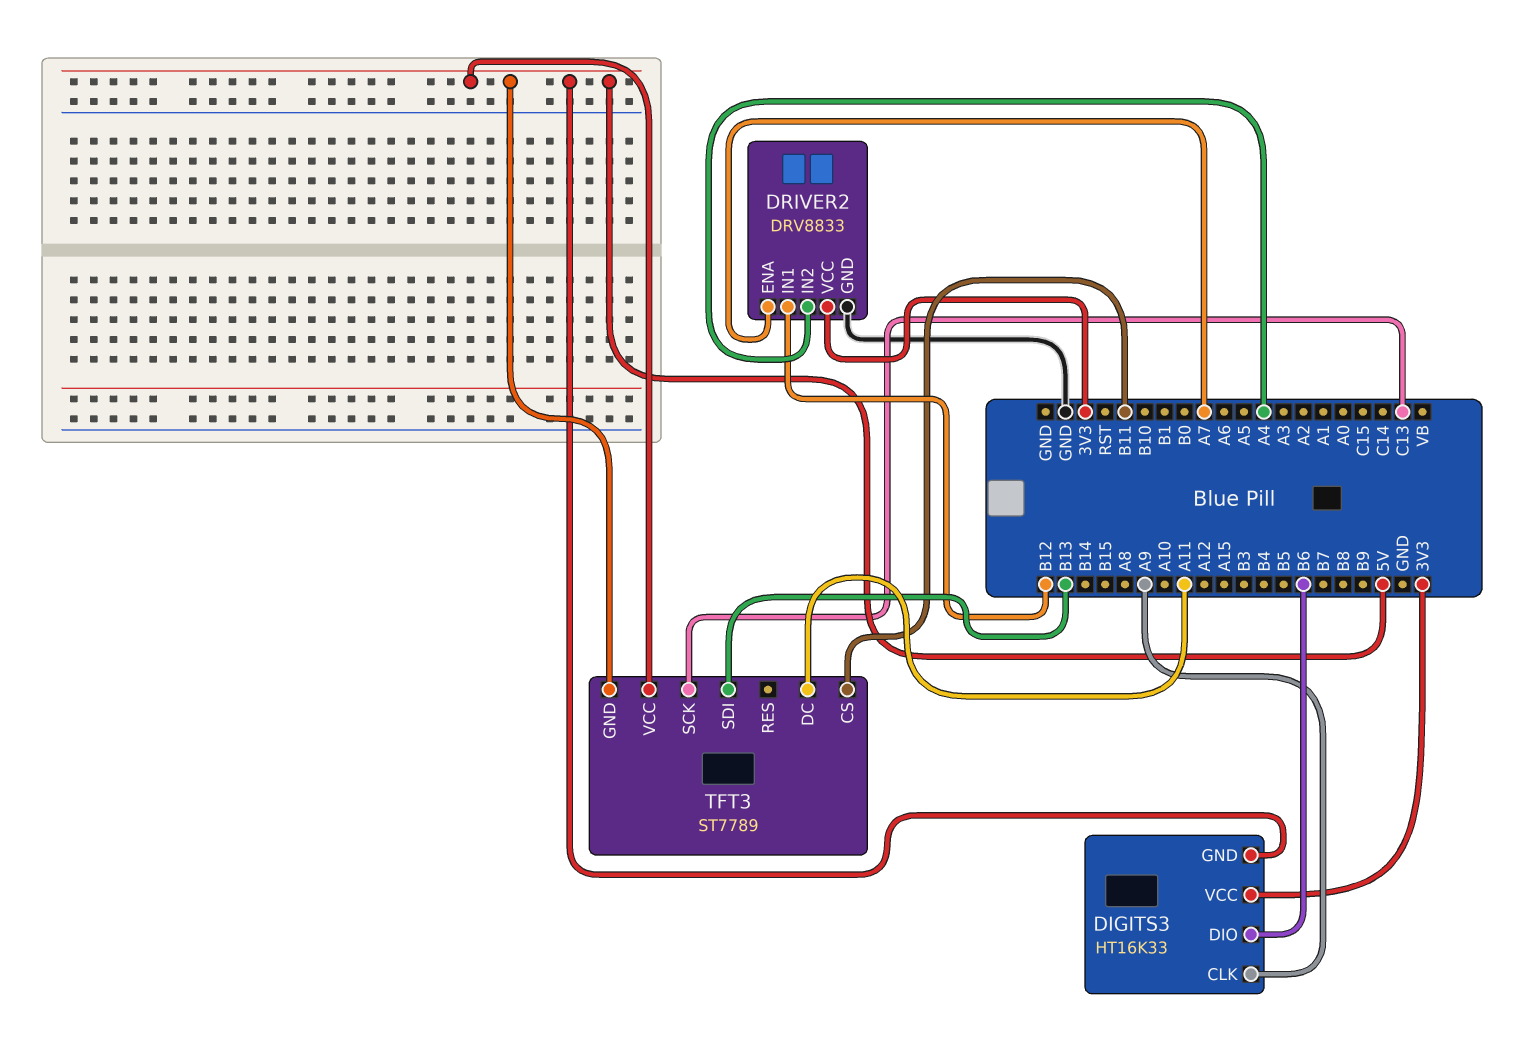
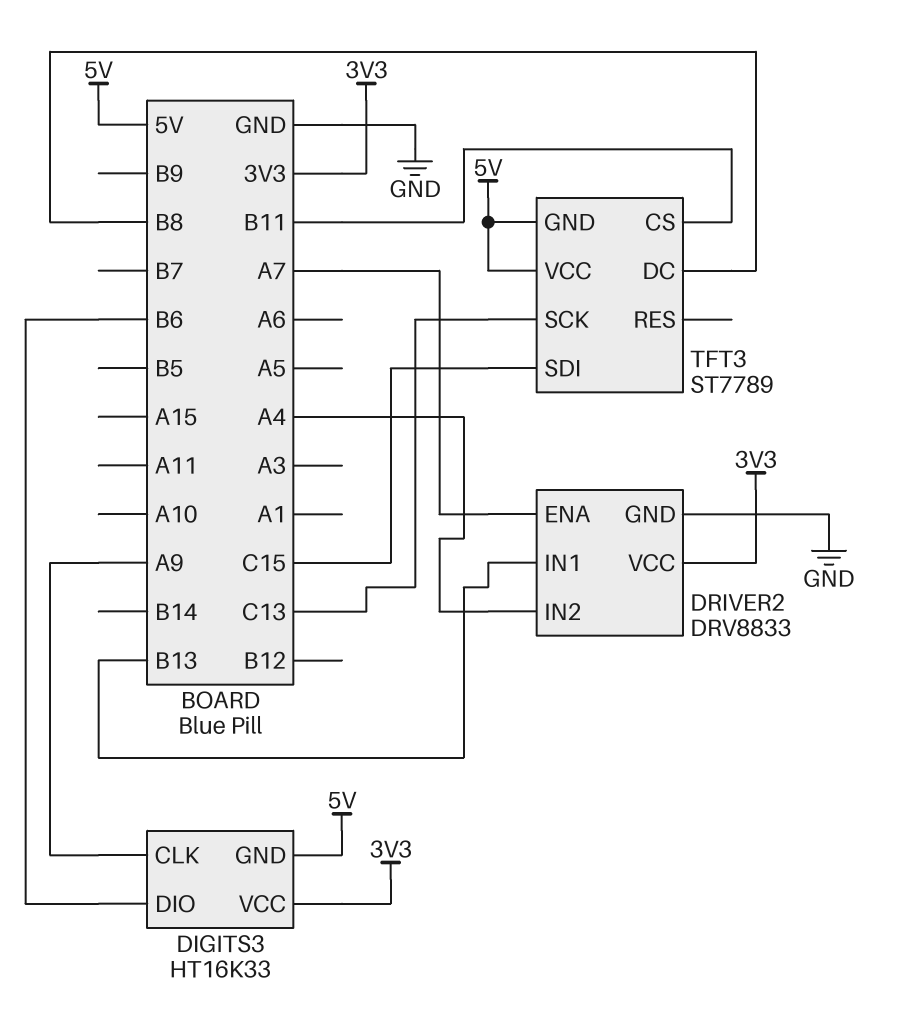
DRIVER2 pin IN1: B12 -> B13
TFT3 pin DC: A11 -> B8
TFT3 pin SDI: B13 -> C15

